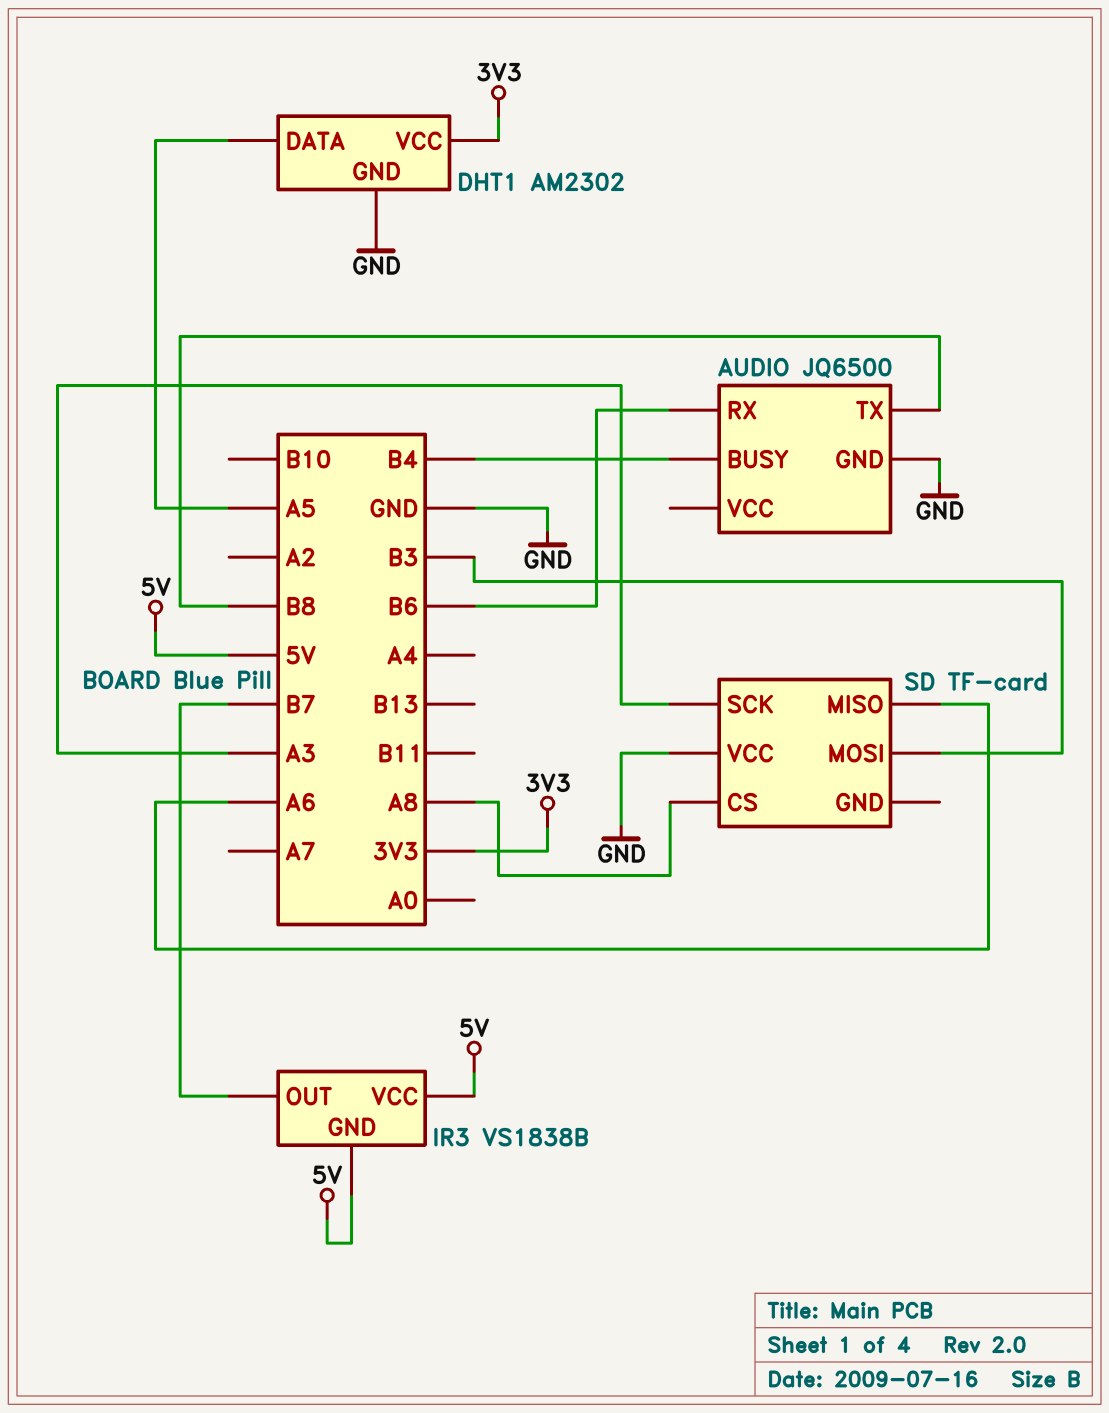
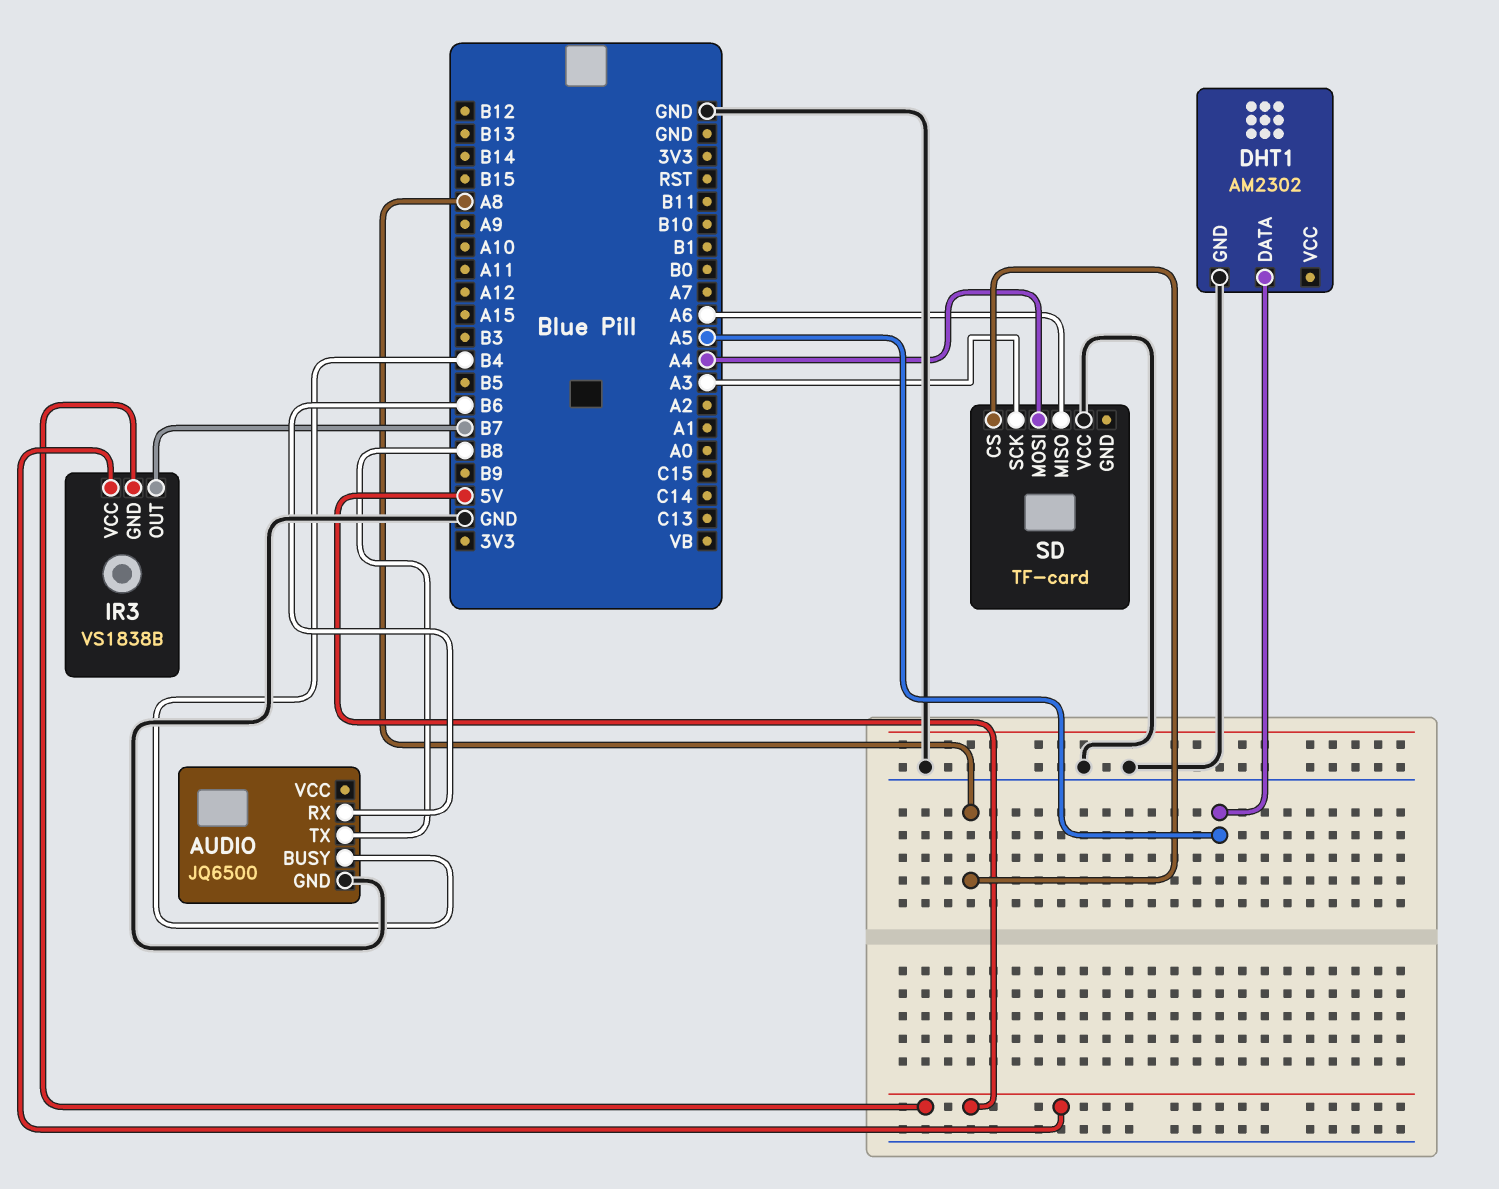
DHT1 pin VCC: 3V3 -> none
SD pin MOSI: B3 -> A4

